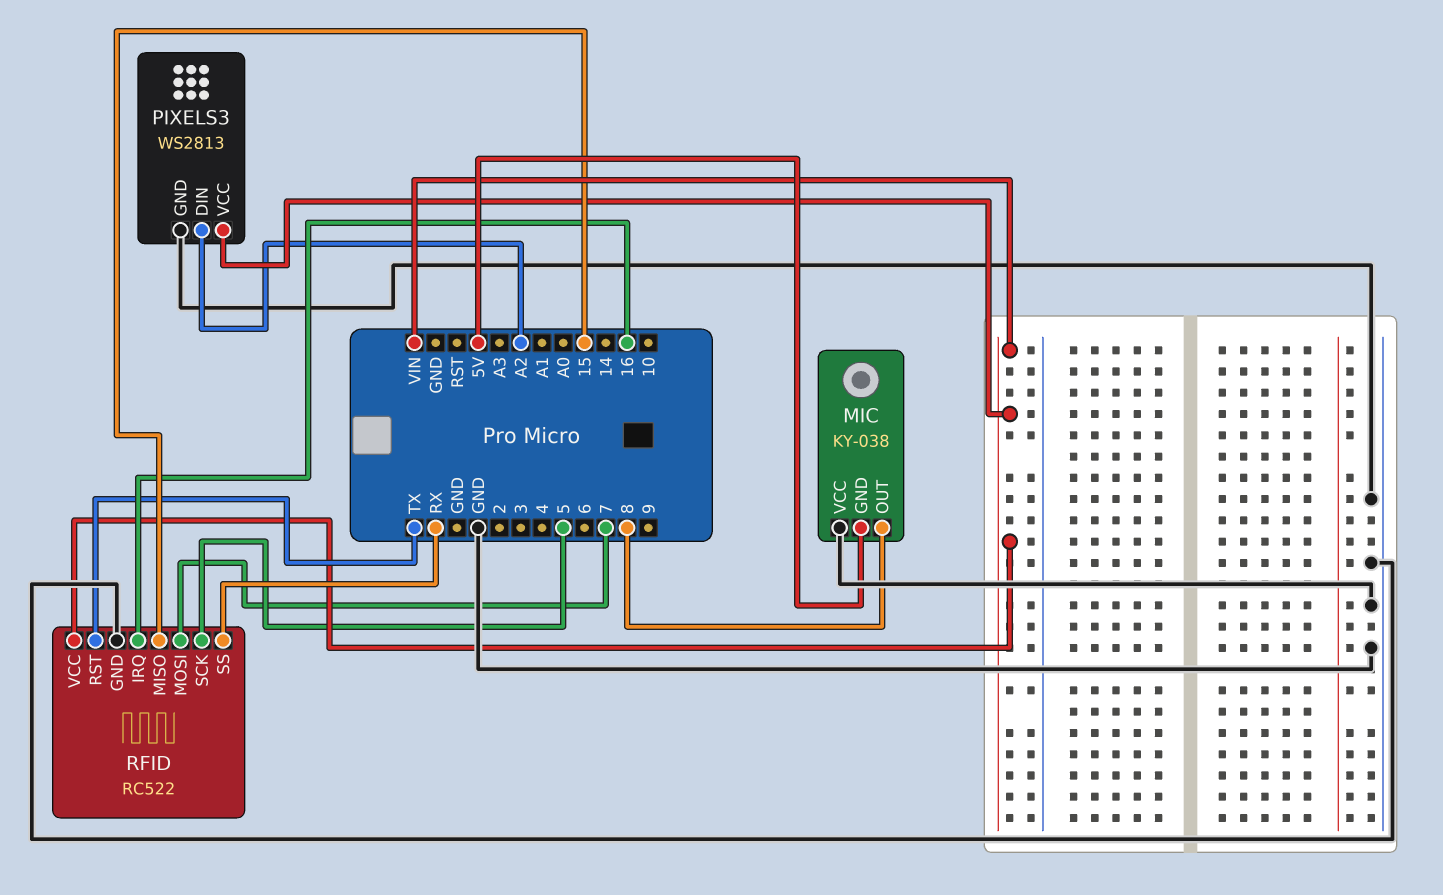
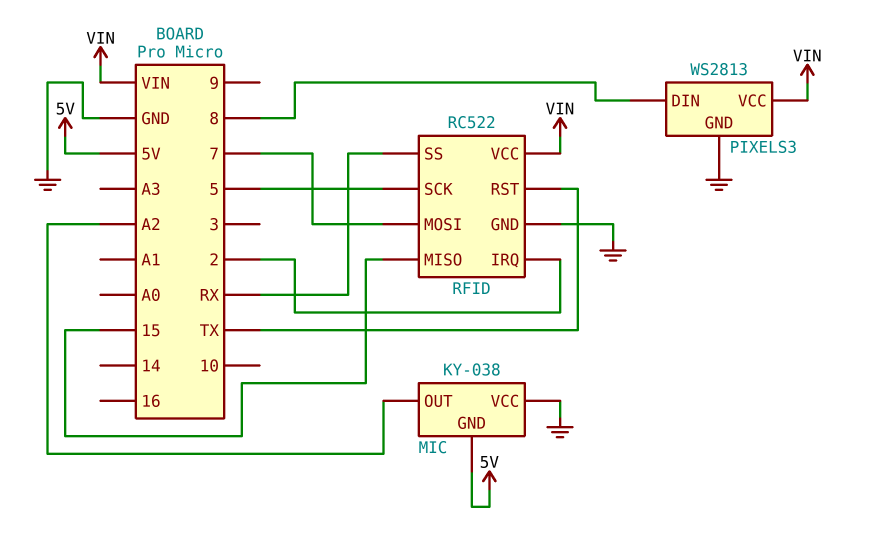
MIC pin OUT: 8 -> A2
PIXELS3 pin DIN: A2 -> 8
RFID pin IRQ: 16 -> 2

